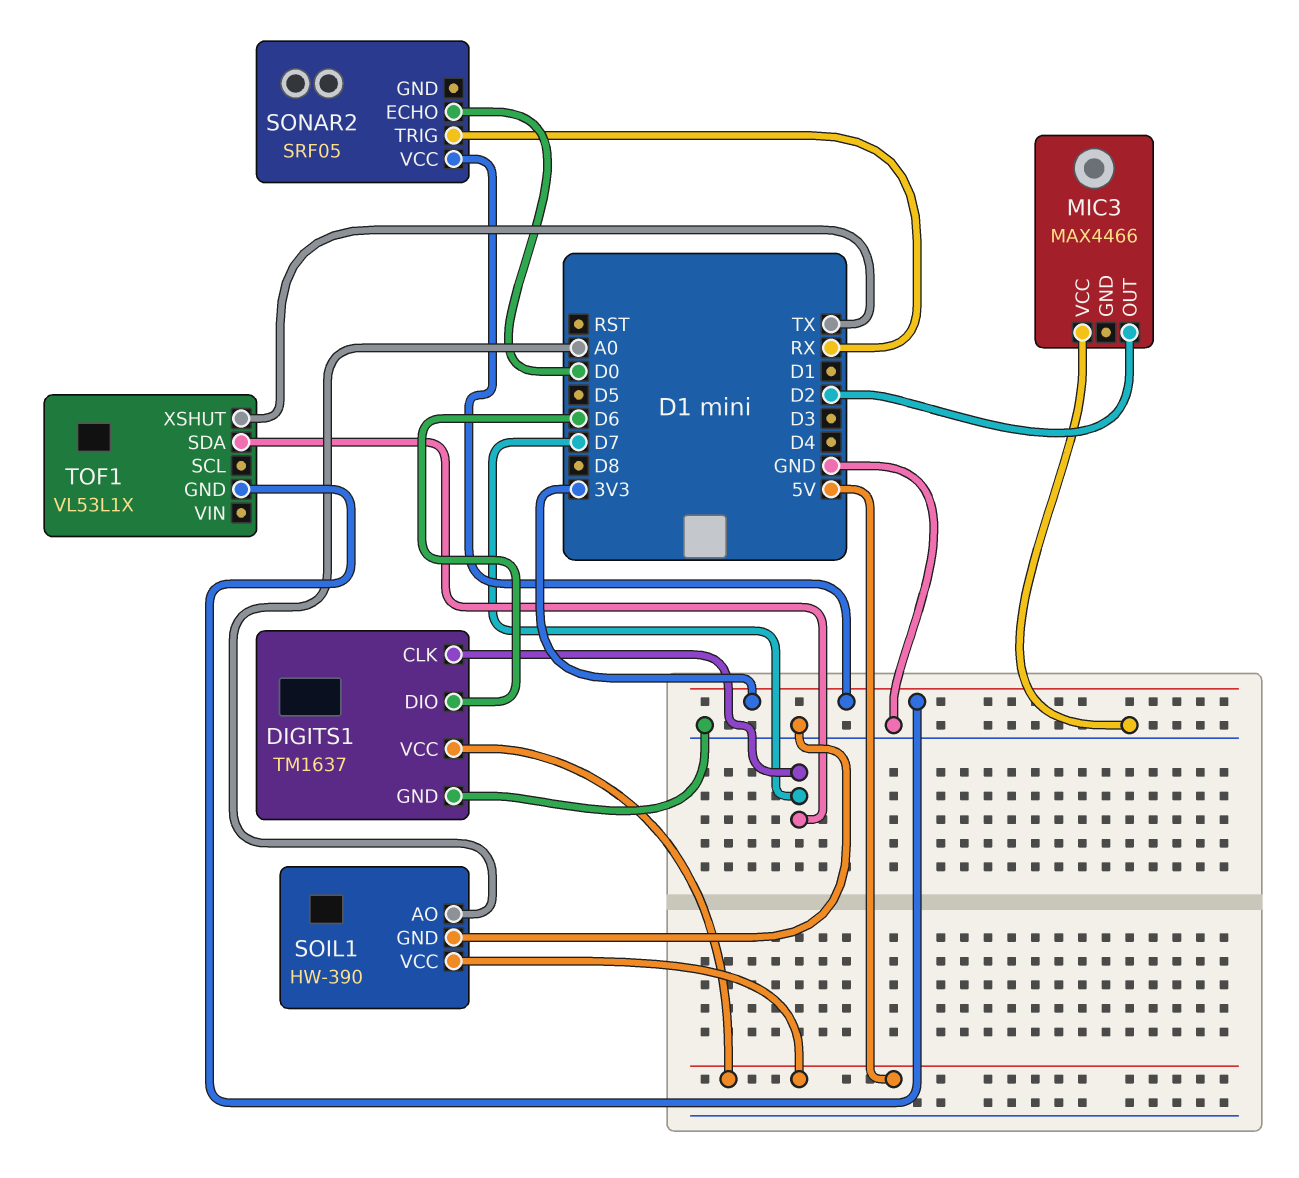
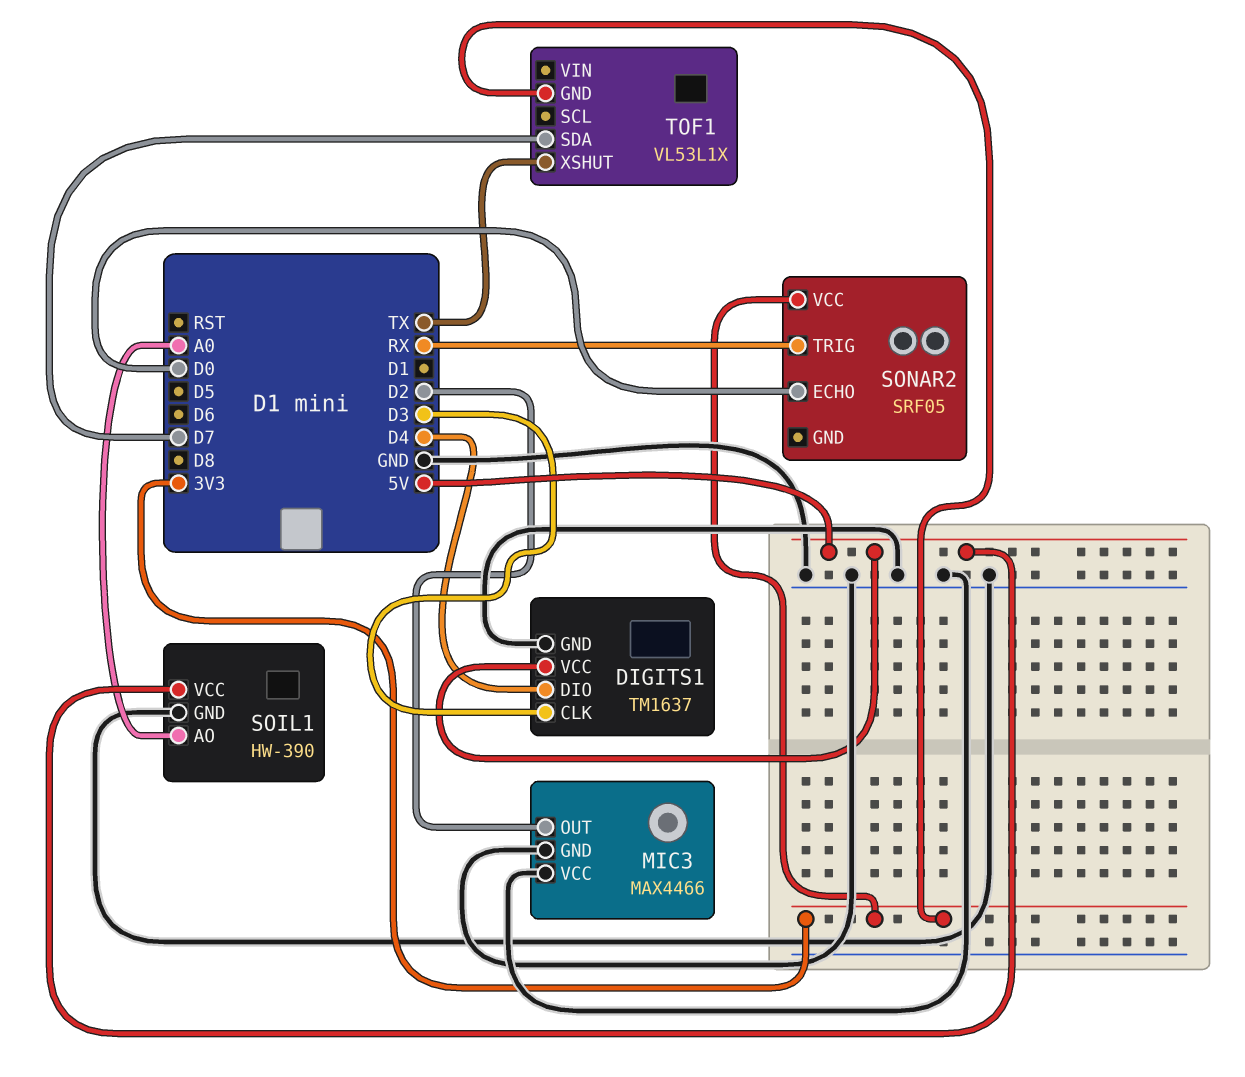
DIGITS1 pin CLK: D7 -> D3
DIGITS1 pin DIO: D6 -> D4
MIC3 pin GND: none -> GND

